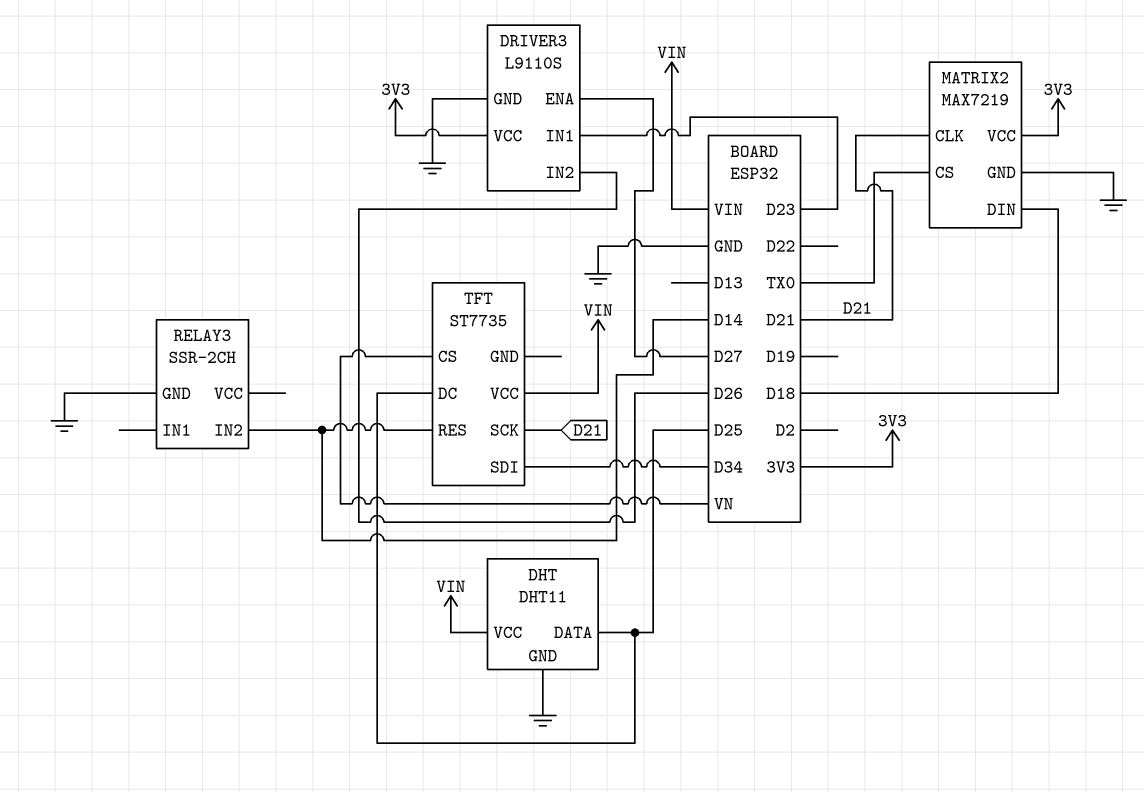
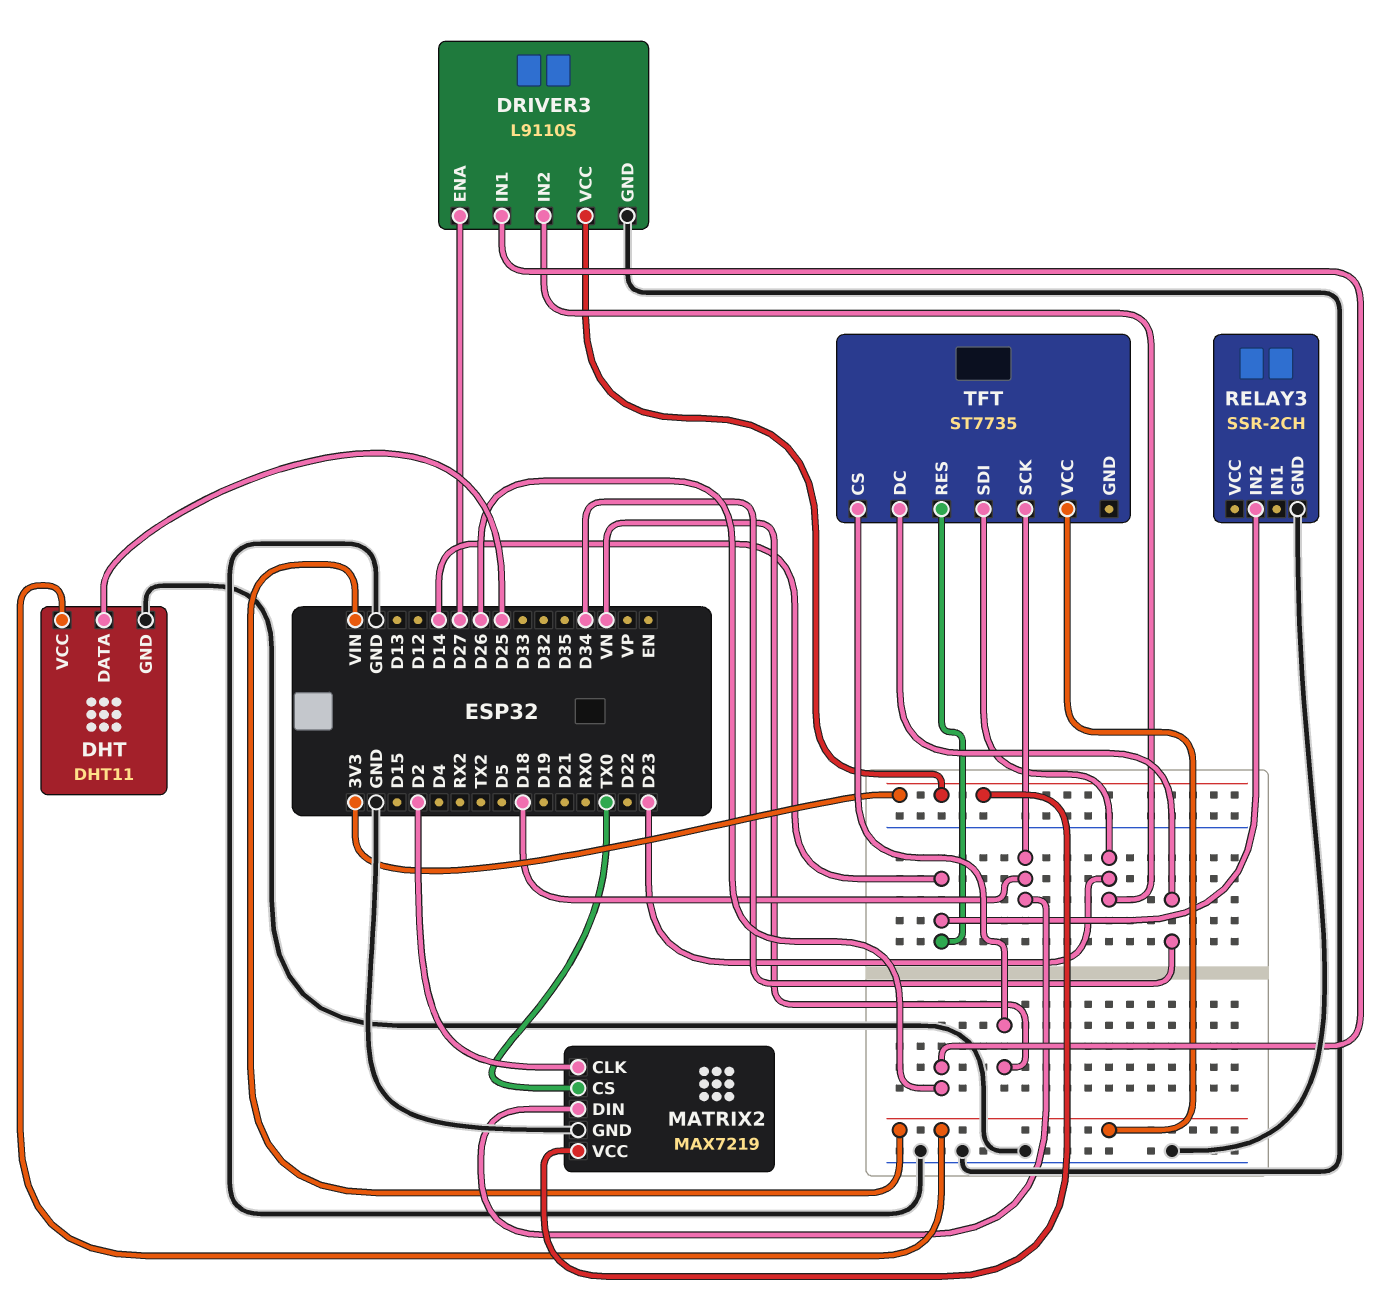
DRIVER3 pin IN1: D23 -> D26
DRIVER3 pin IN2: D26 -> D23
MATRIX2 pin CLK: D21 -> D2
TFT pin DC: D25 -> D34
TFT pin SCK: D21 -> D18
TFT pin SDI: D34 -> D23

